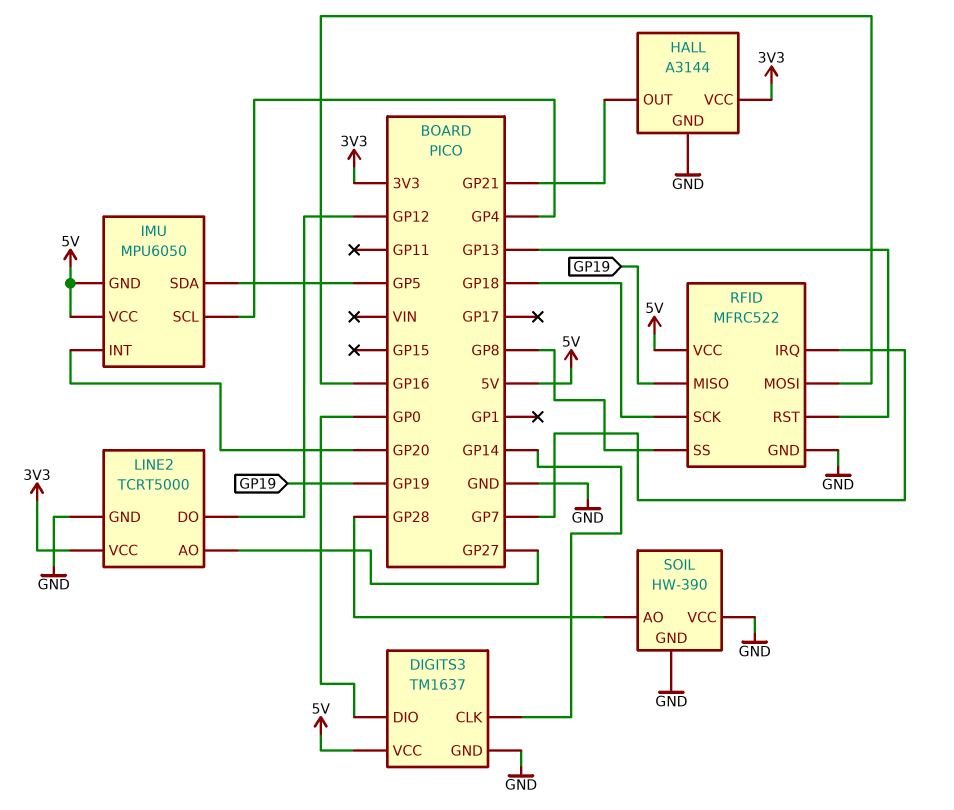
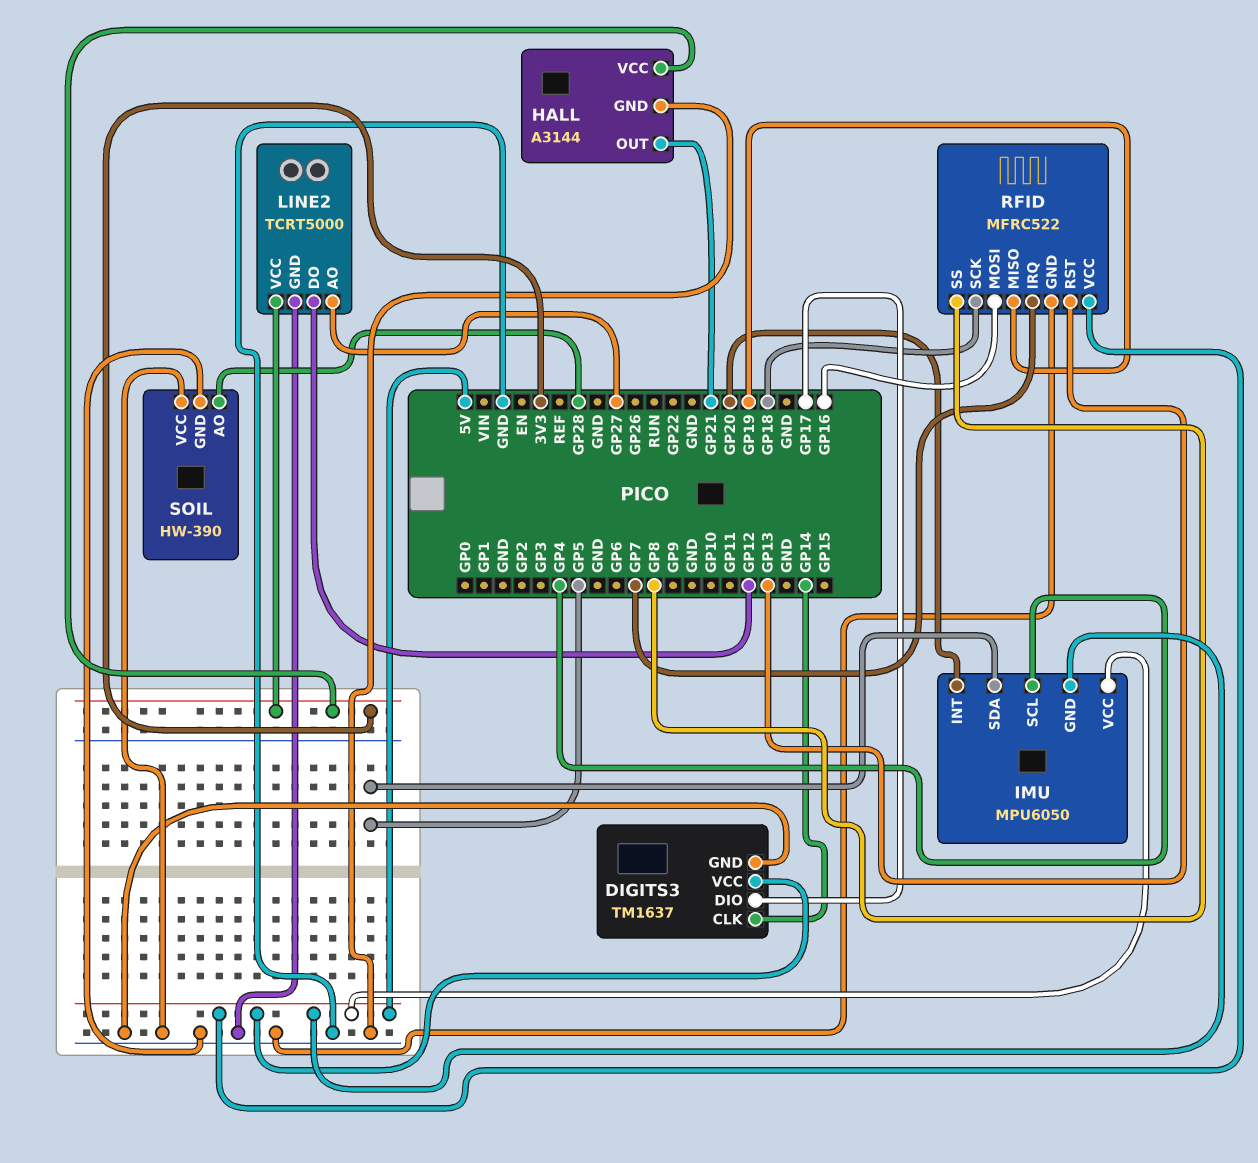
DIGITS3 pin DIO: GP0 -> GP17

